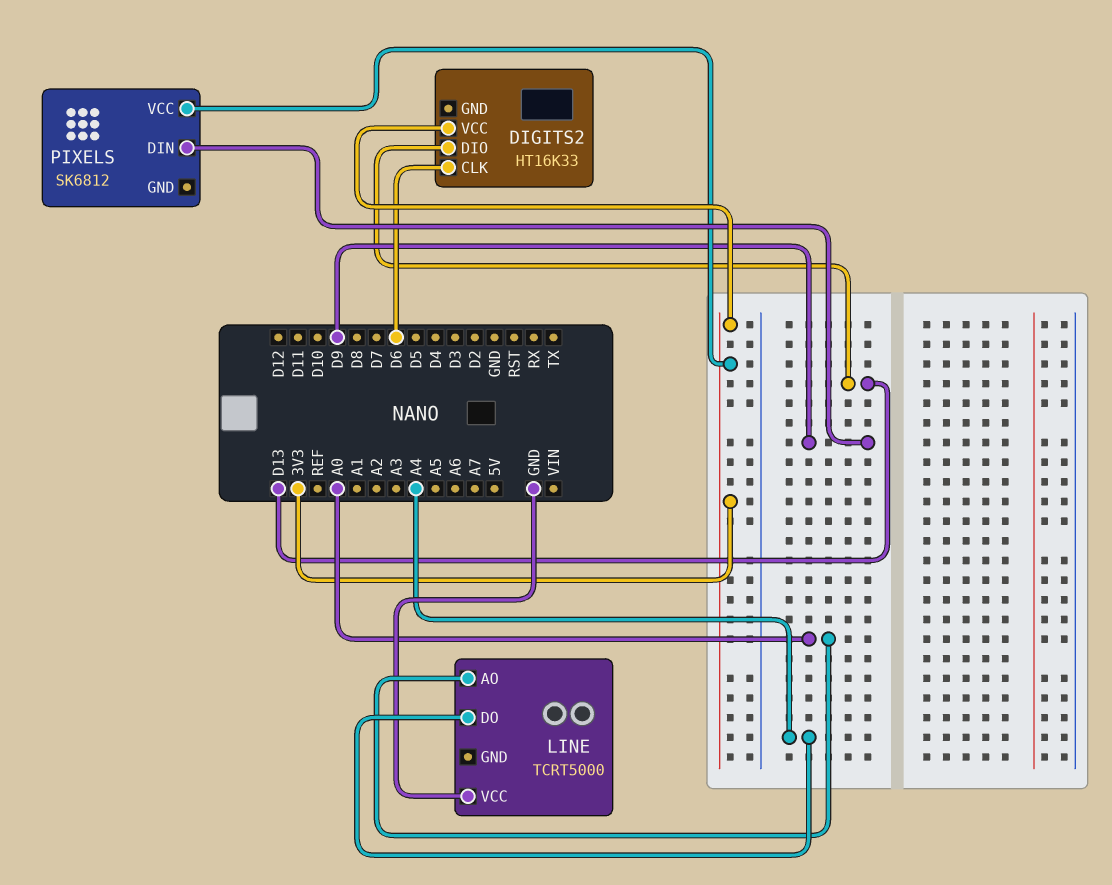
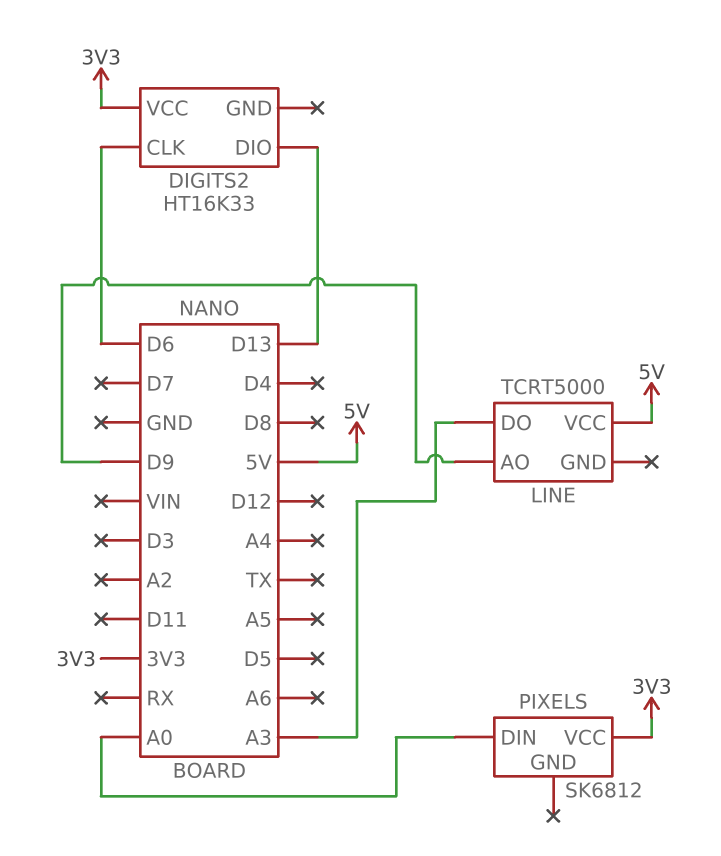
LINE pin AO: A0 -> D9
LINE pin DO: A4 -> A3
LINE pin VCC: GND -> 5V
PIXELS pin DIN: D9 -> A0

